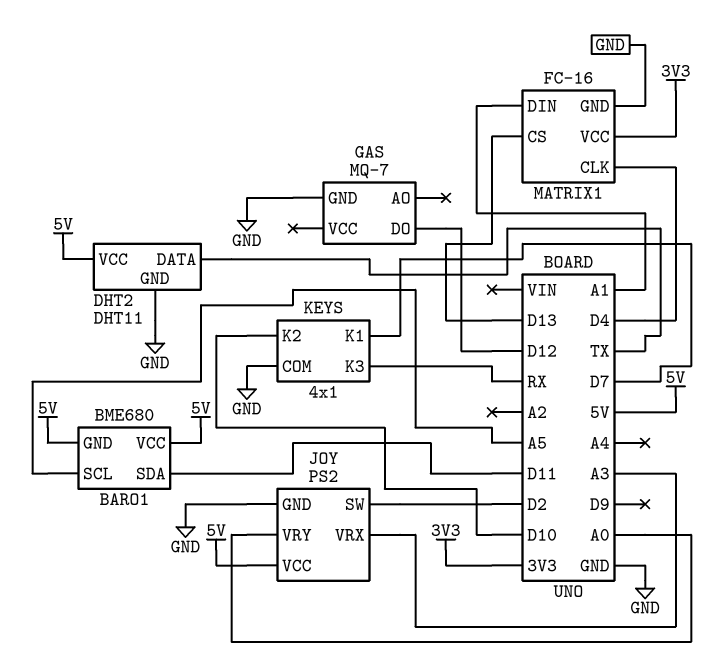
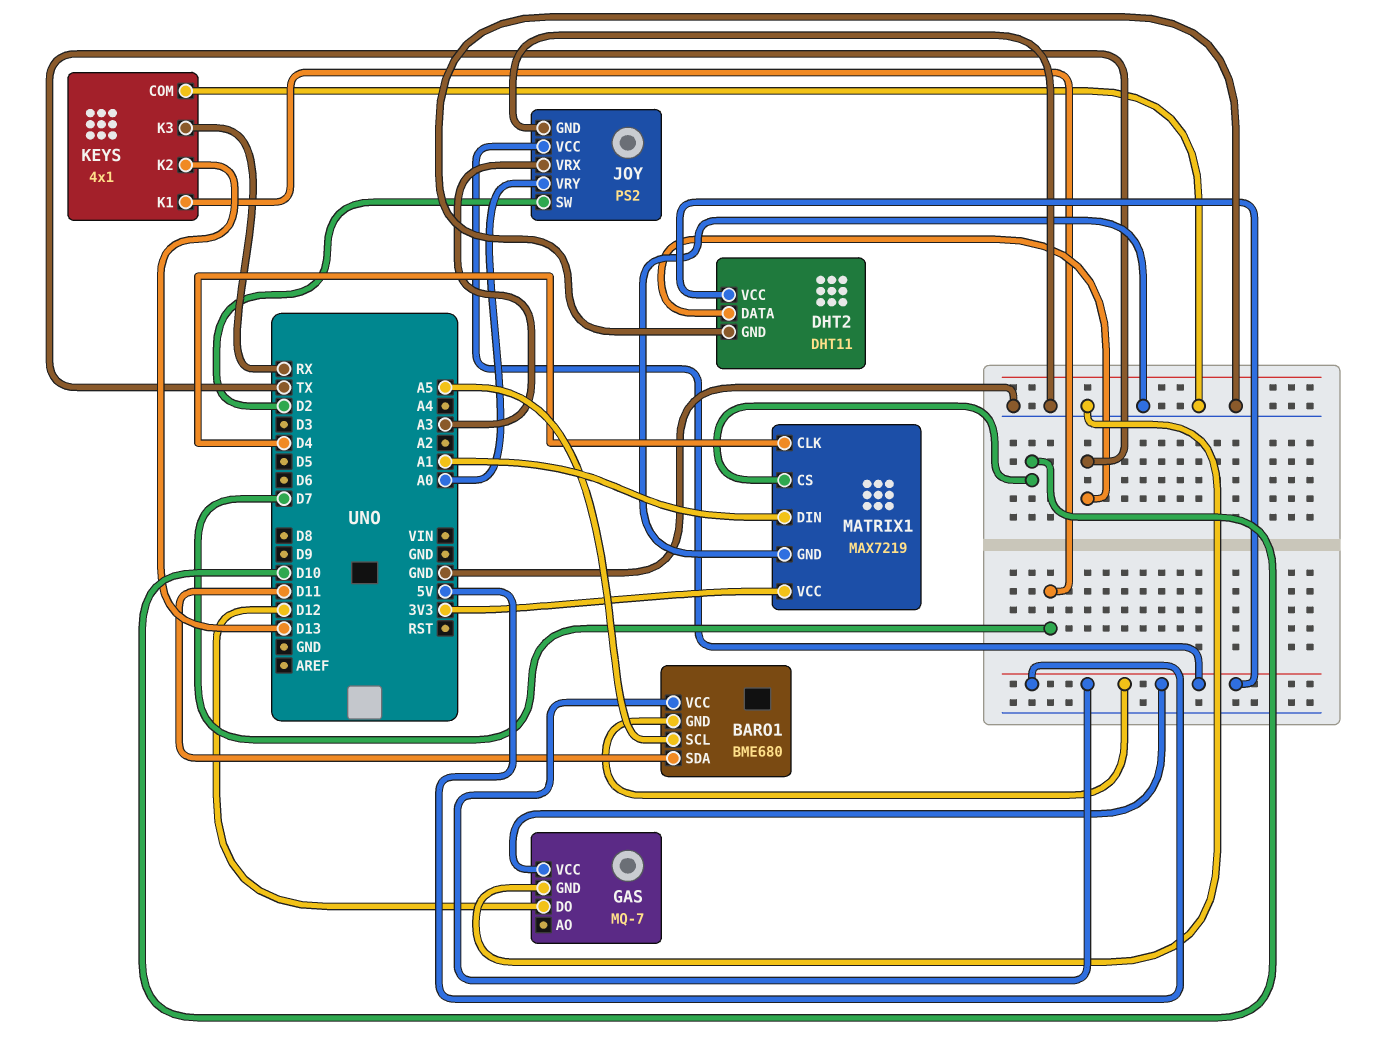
GAS pin VCC: none -> 5V
KEYS pin K2: D10 -> D13
MATRIX1: FC-16 -> MAX7219
MATRIX1 pin CS: D13 -> D10

